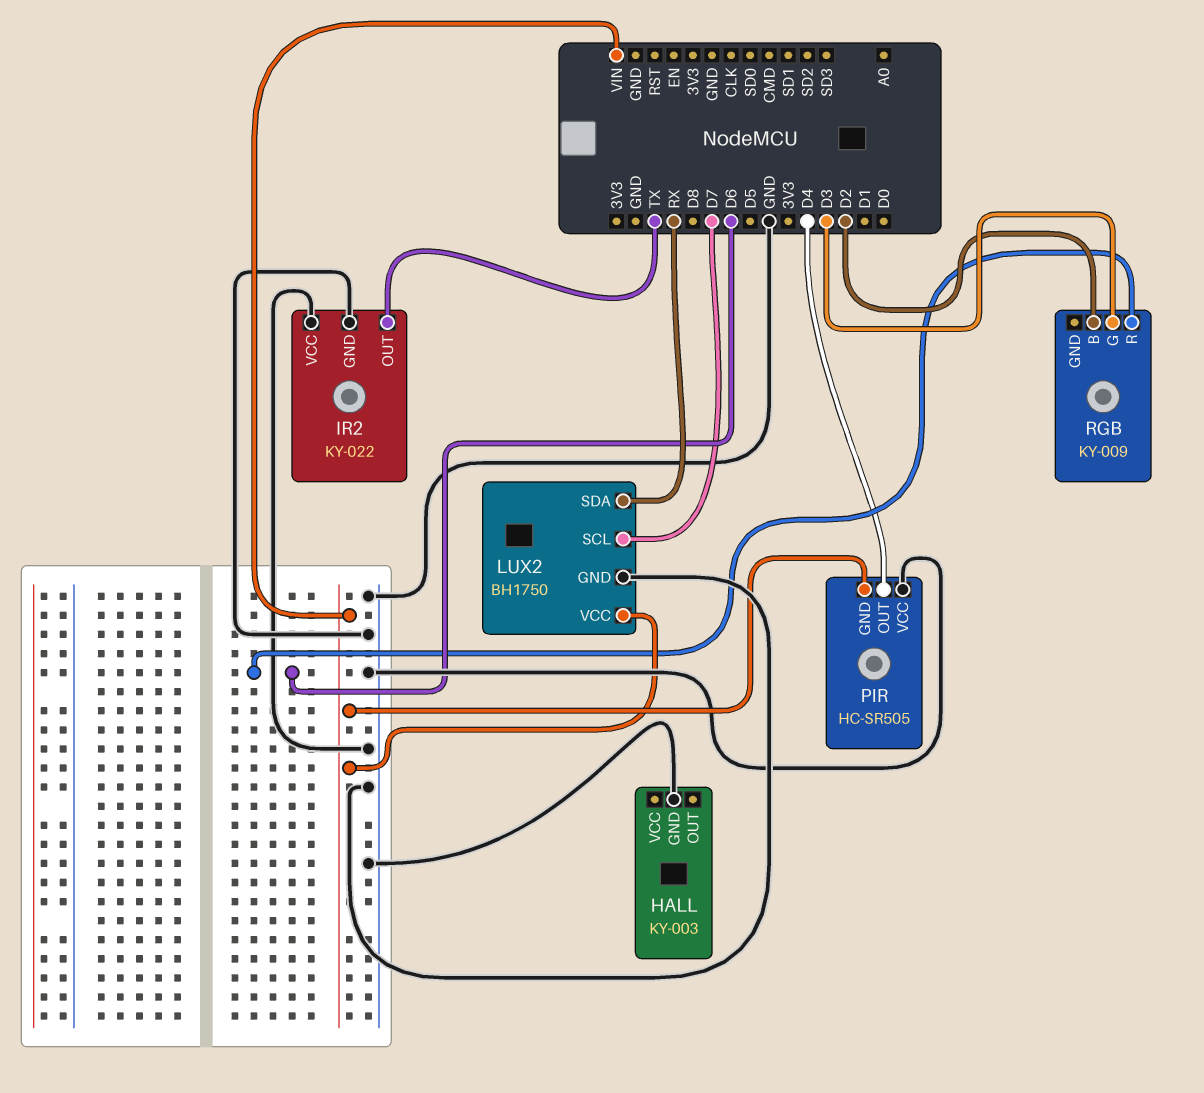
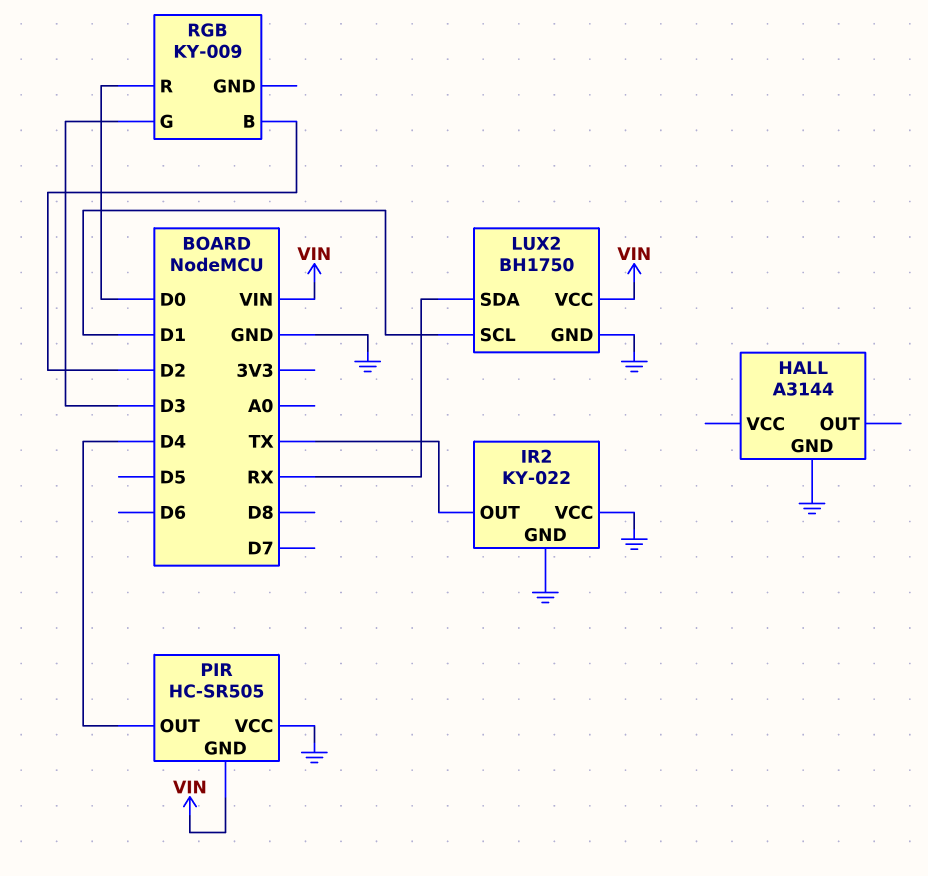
HALL: KY-003 -> A3144
LUX2 pin SCL: D7 -> D1
RGB pin R: D6 -> D0

